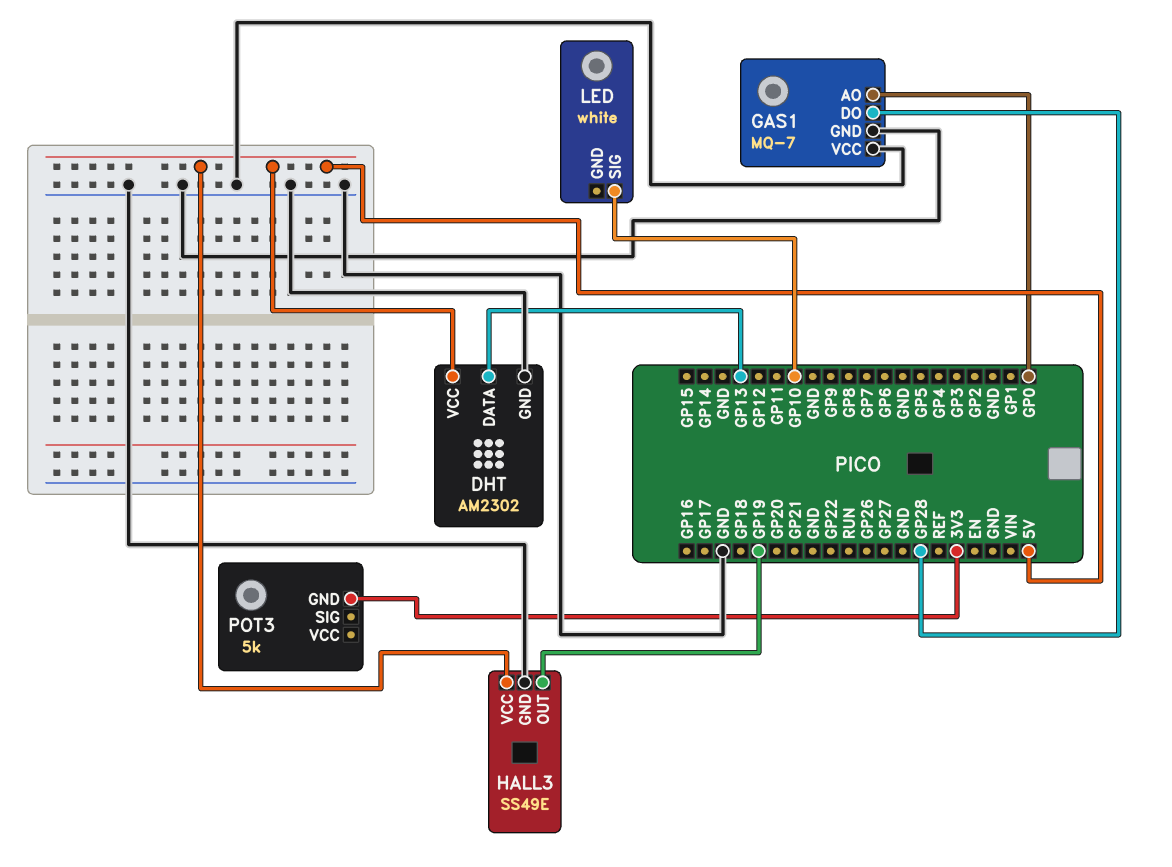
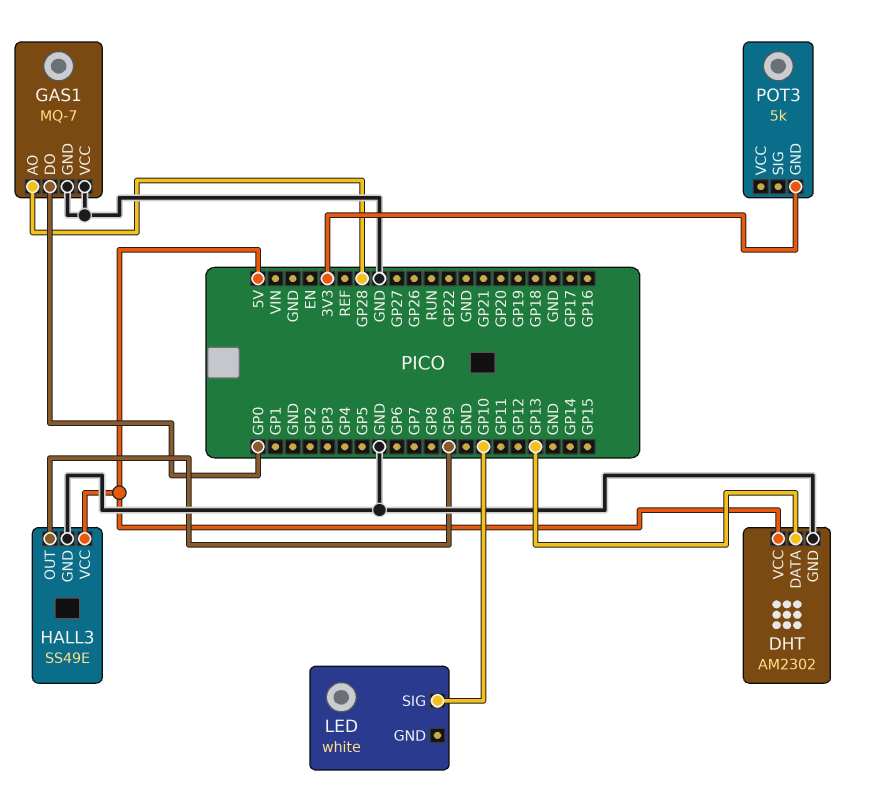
GAS1 pin AO: GP0 -> GP28
GAS1 pin DO: GP28 -> GP0
HALL3 pin OUT: GP19 -> GP9

